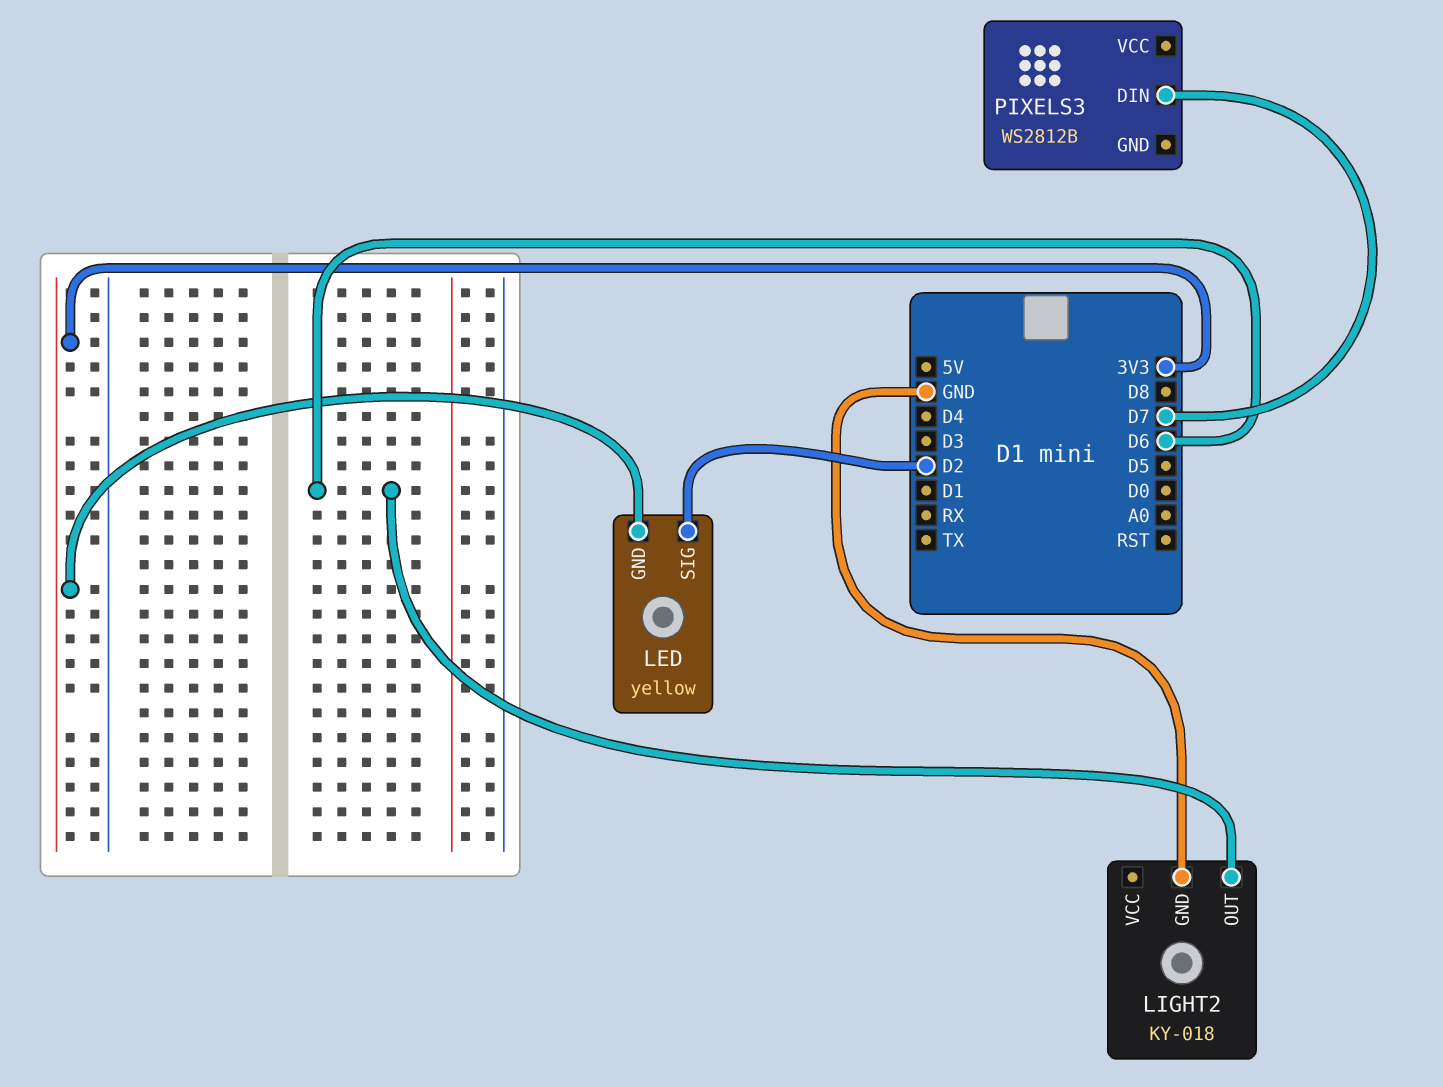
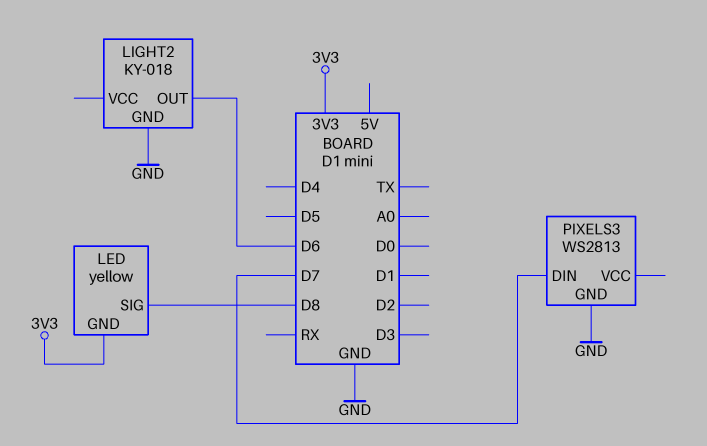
LED pin SIG: D2 -> D8
PIXELS3: WS2812B -> WS2813
PIXELS3 pin GND: none -> GND

